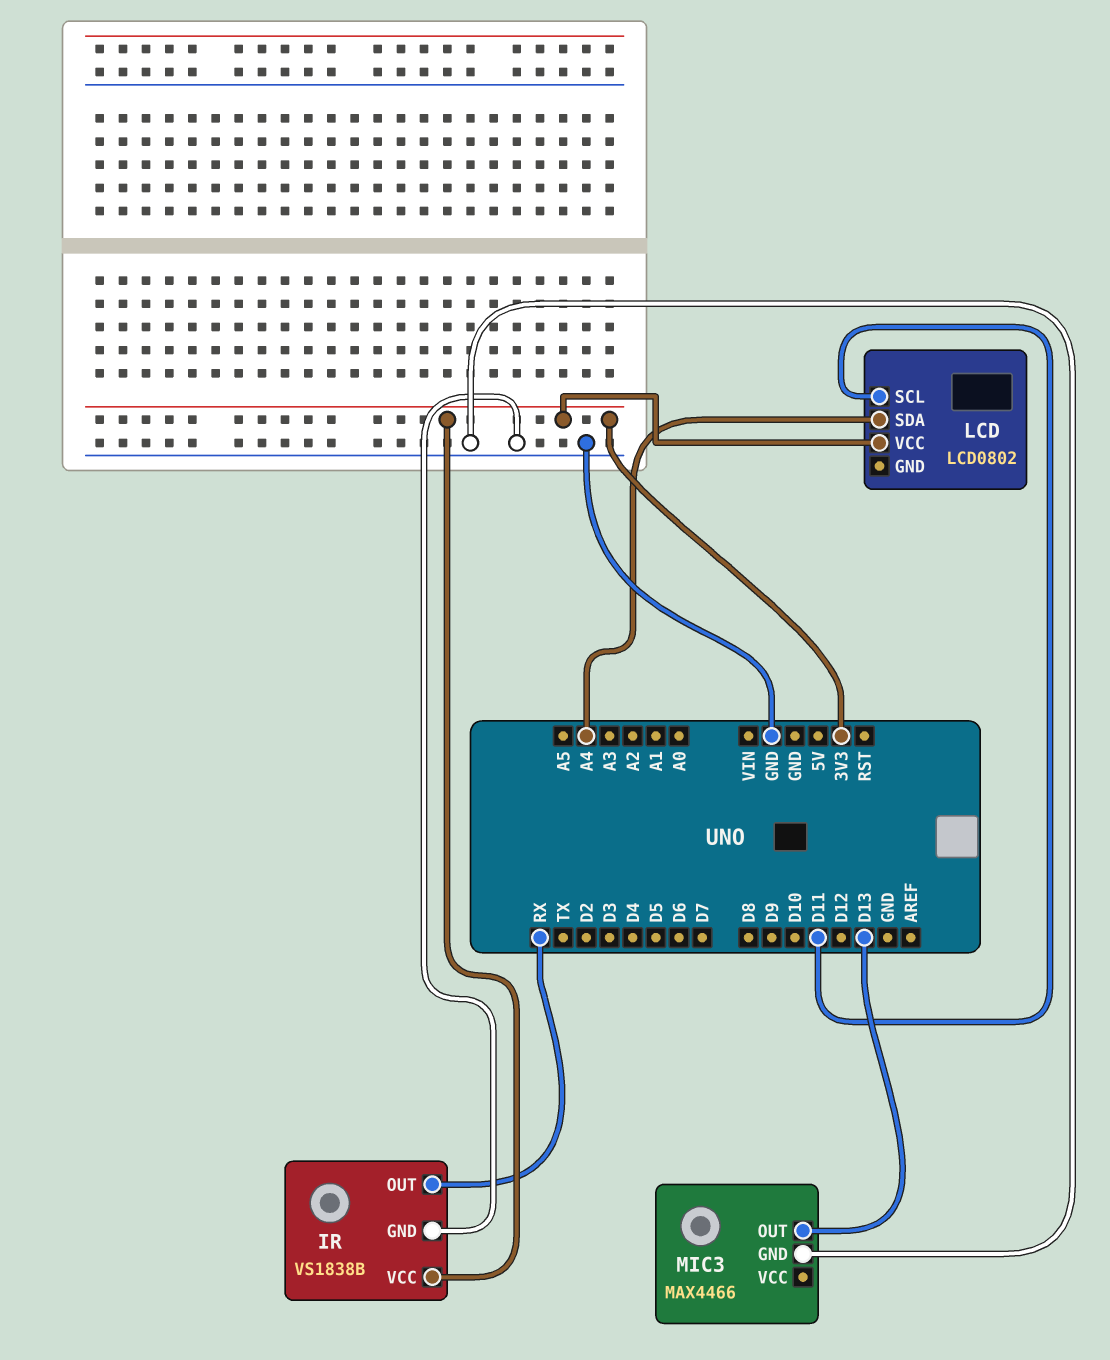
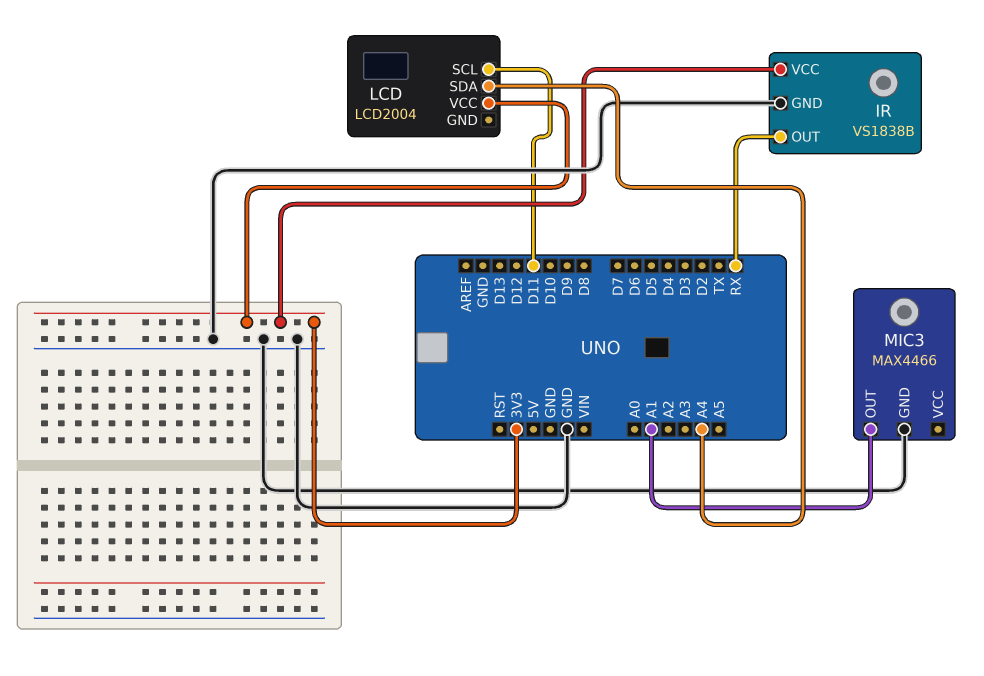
LCD: LCD0802 -> LCD2004
MIC3 pin OUT: D13 -> A1

